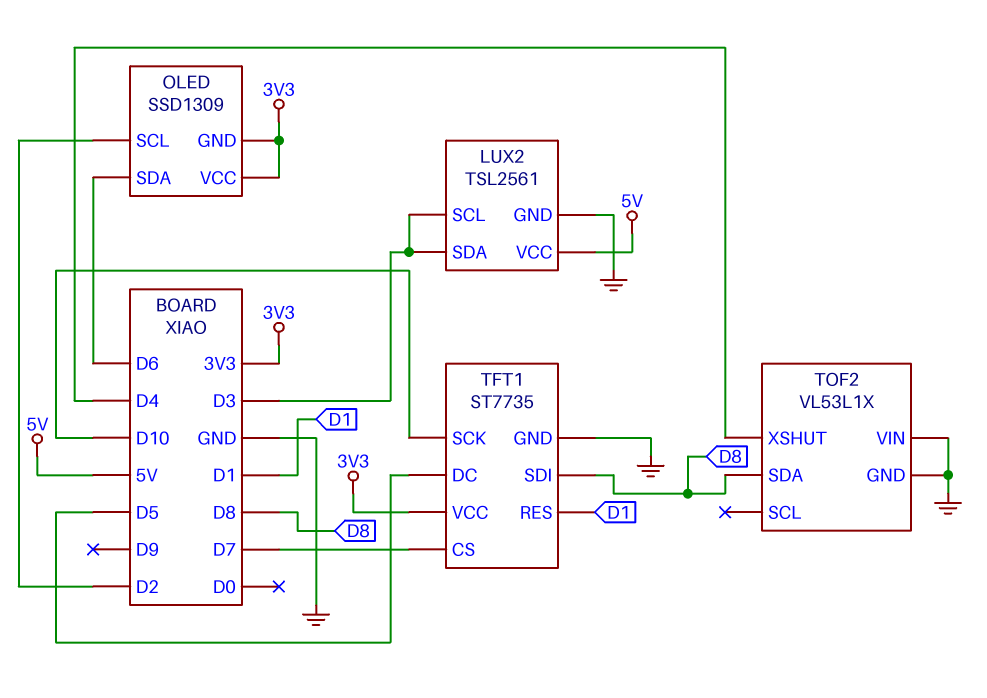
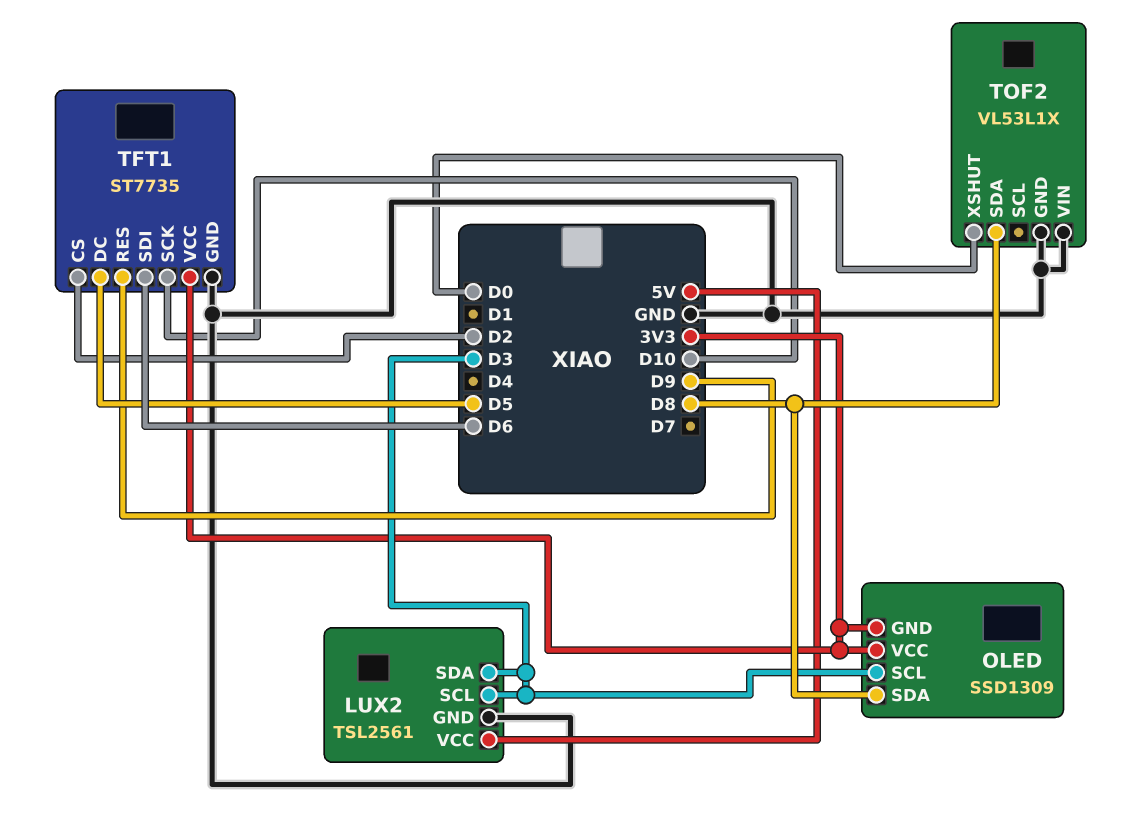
OLED pin SCL: D2 -> D3
OLED pin SDA: D6 -> D8
TFT1 pin CS: D7 -> D2
TFT1 pin RES: D1 -> D9
TFT1 pin SDI: D8 -> D6
TOF2 pin XSHUT: D4 -> D0

